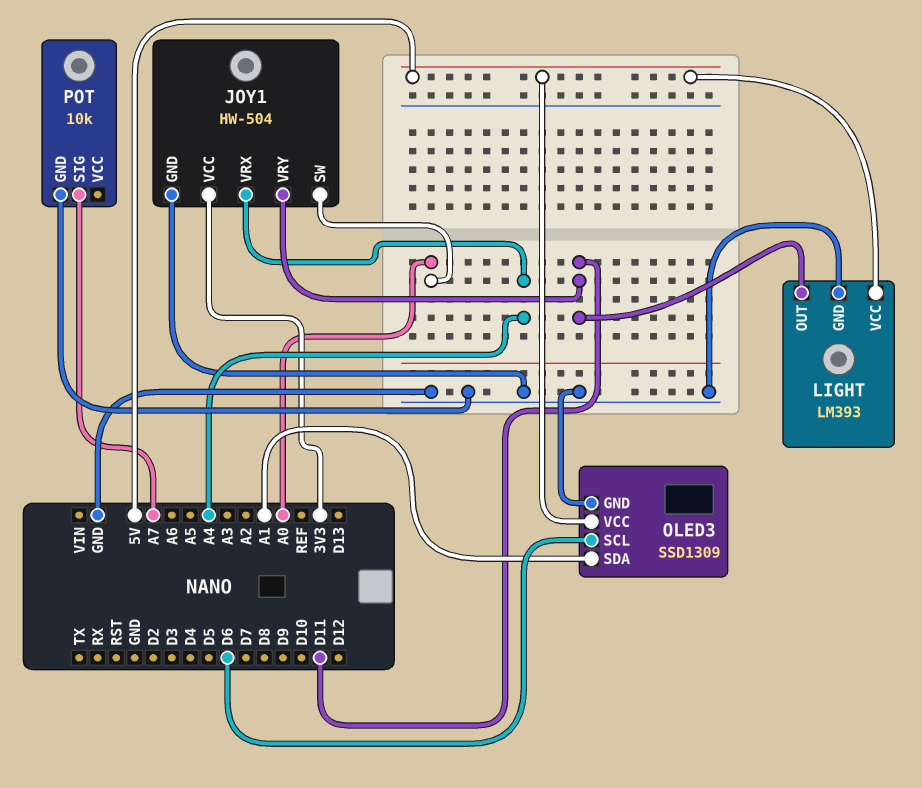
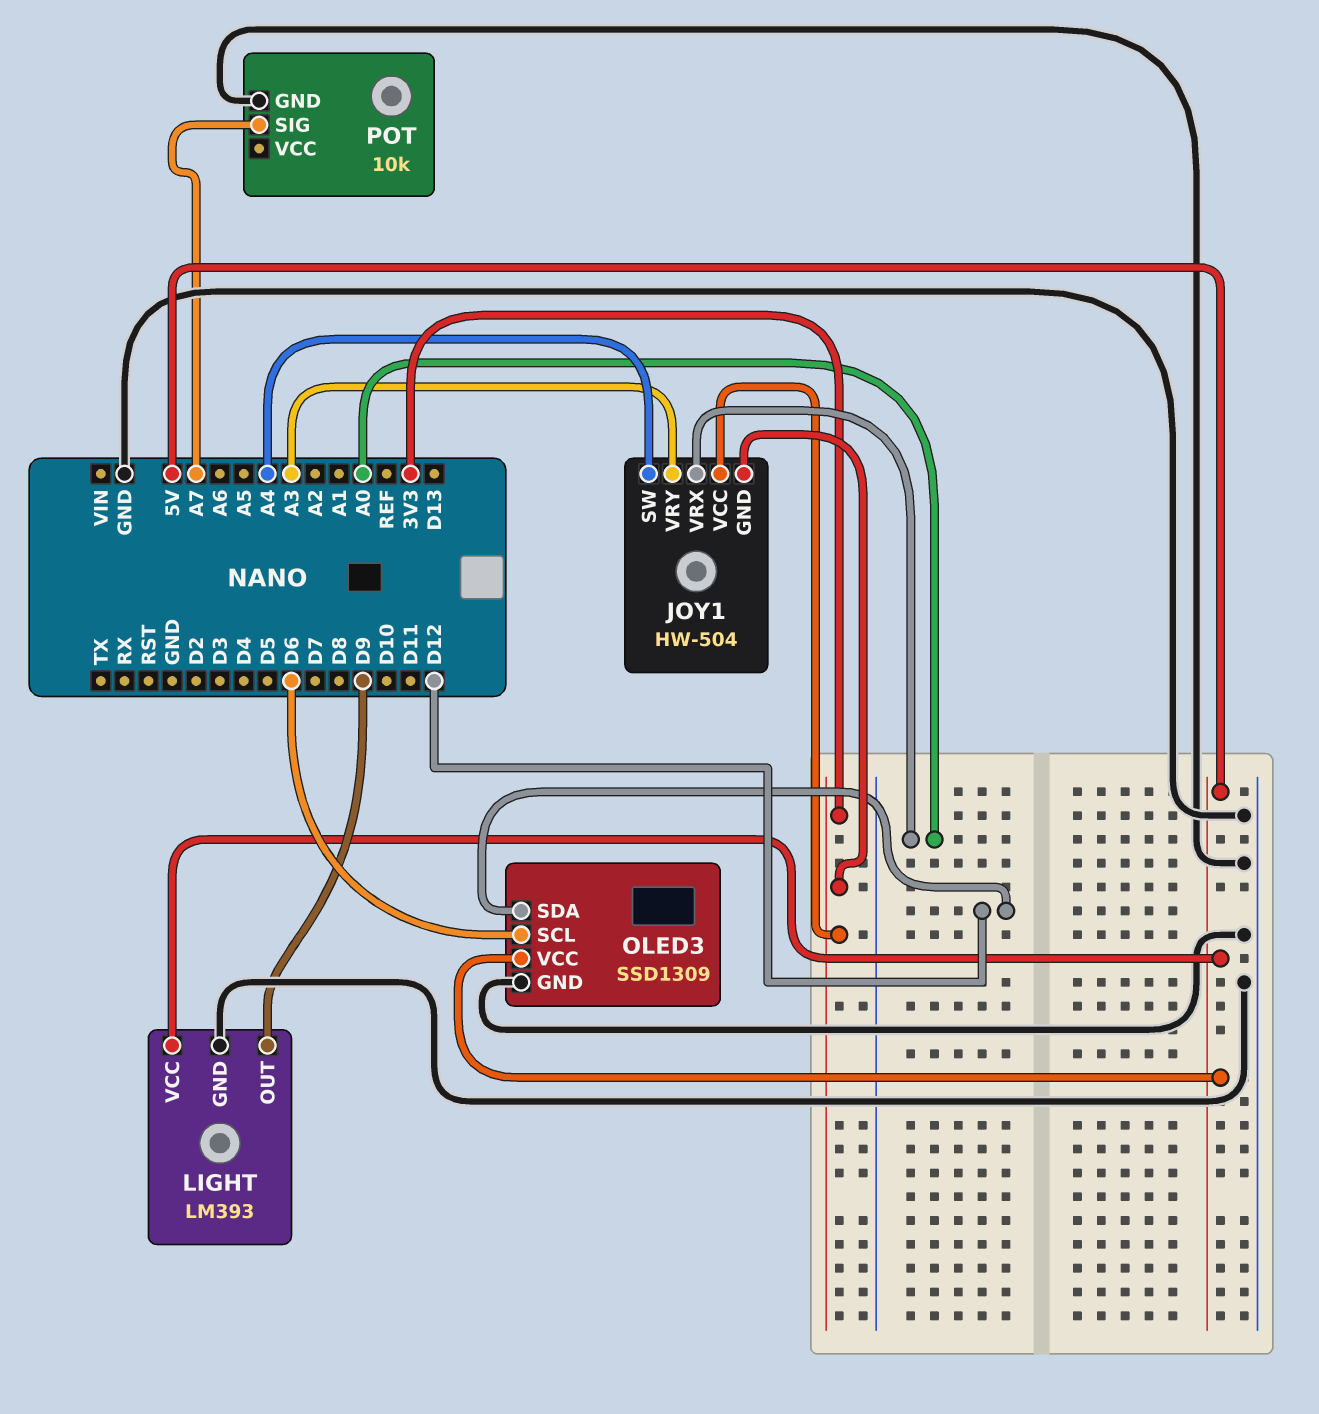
JOY1 pin GND: GND -> 3V3
JOY1 pin SW: A0 -> A4
JOY1 pin VRX: A4 -> A0
JOY1 pin VRY: D11 -> A3
LIGHT pin OUT: D11 -> D9
OLED3 pin SDA: A1 -> D12

